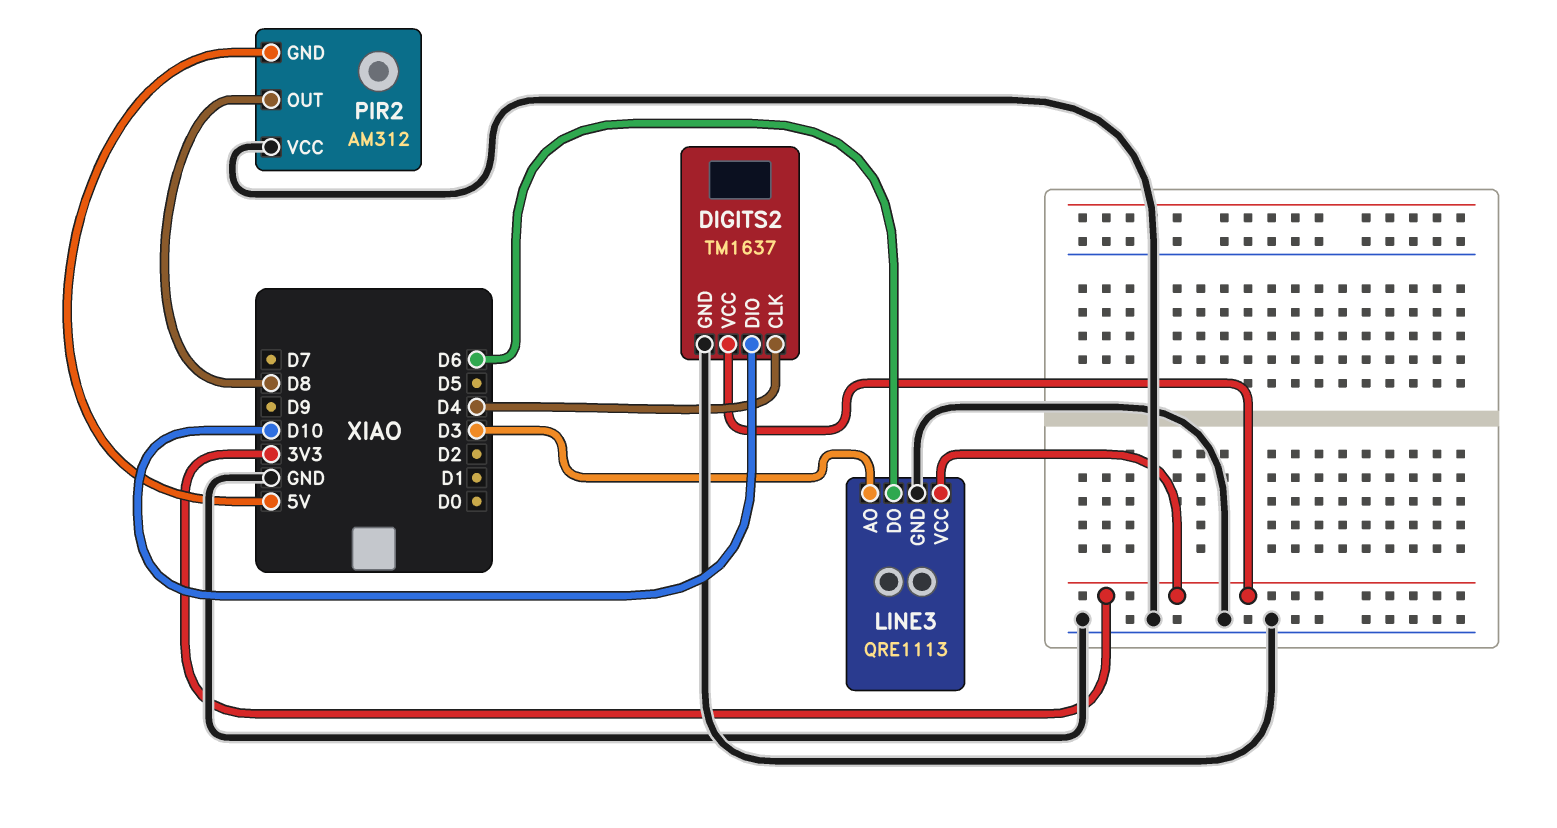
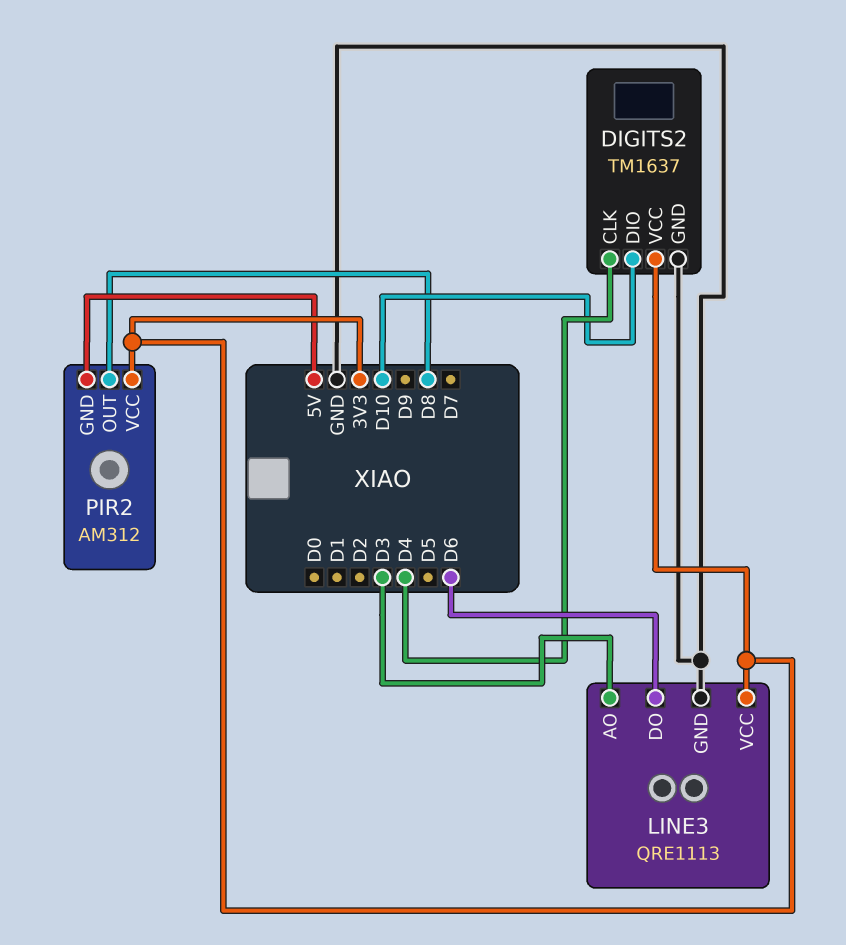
PIR2 pin VCC: GND -> 3V3

